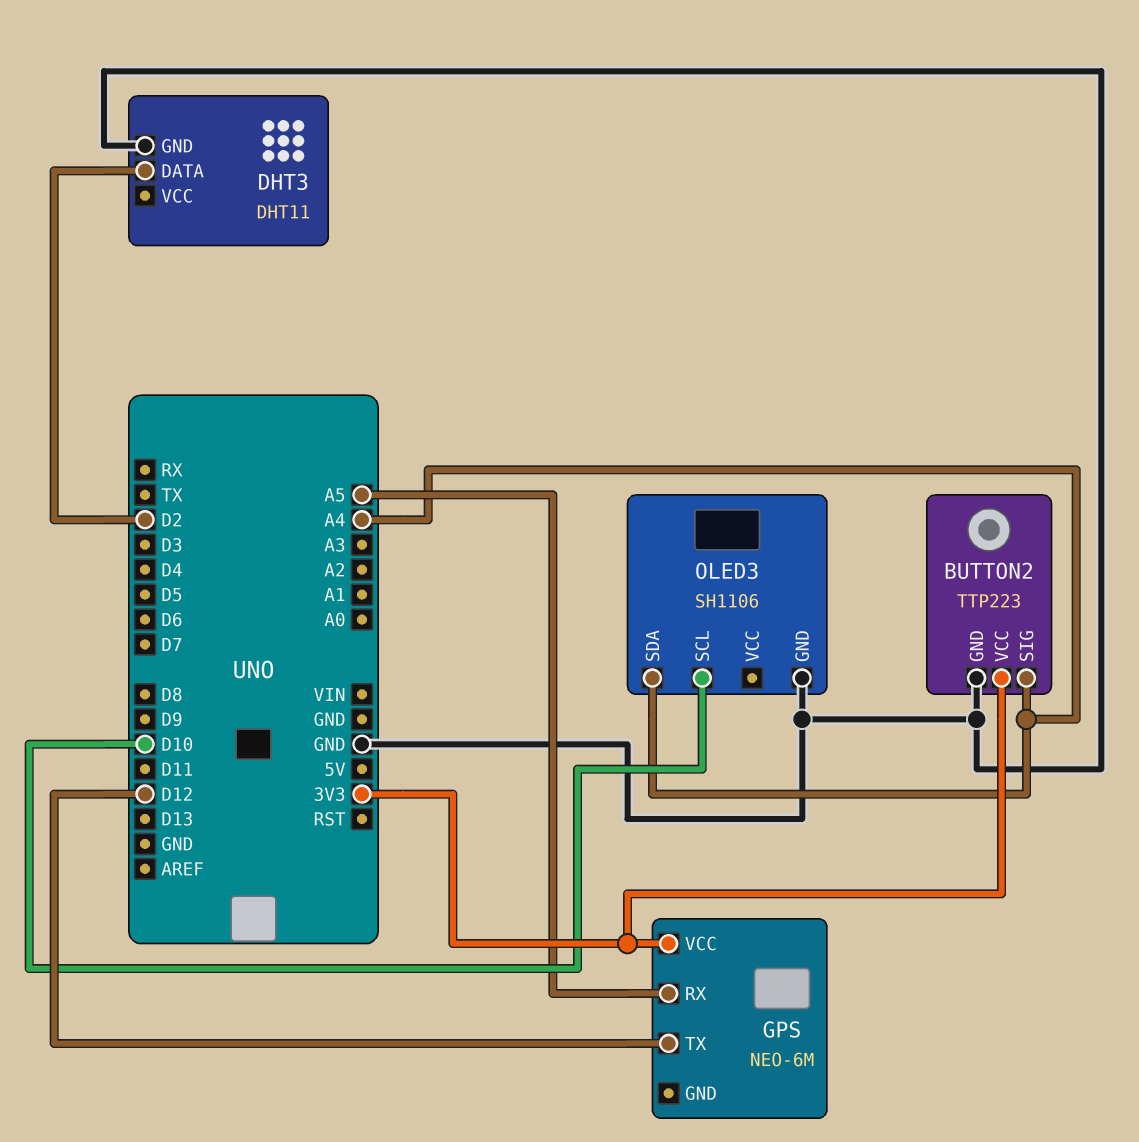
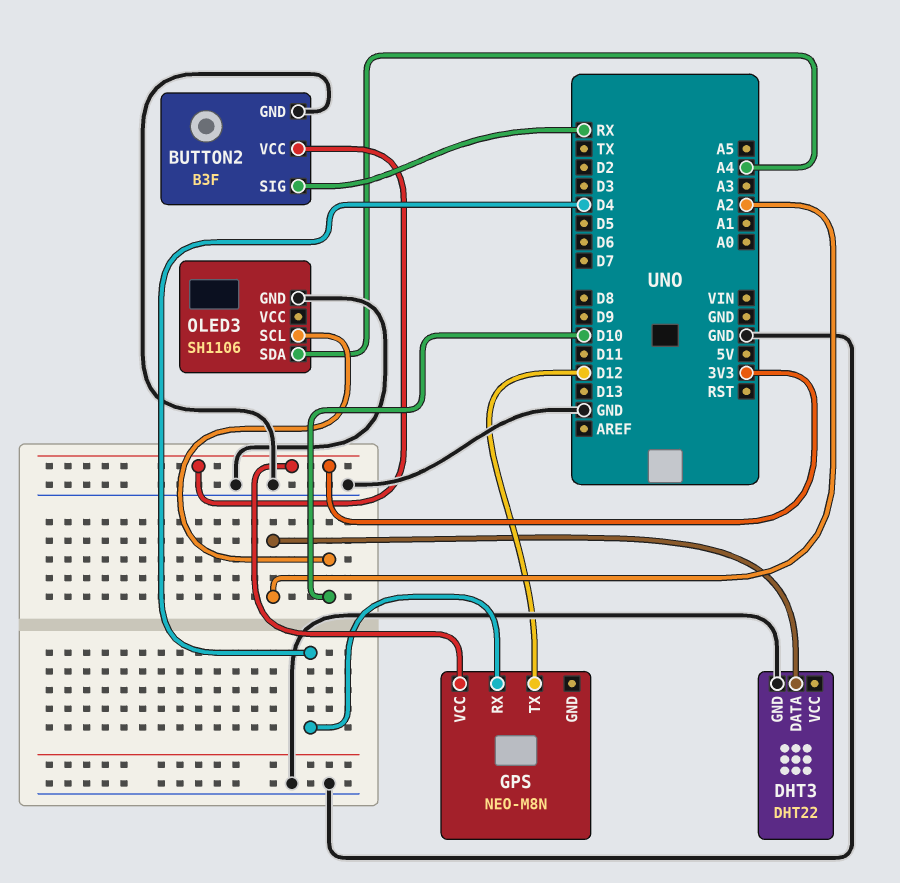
BUTTON2: TTP223 -> B3F
BUTTON2 pin SIG: A4 -> RX
DHT3: DHT11 -> DHT22
DHT3 pin DATA: D2 -> A2
GPS: NEO-6M -> NEO-M8N
GPS pin RX: A5 -> D4

